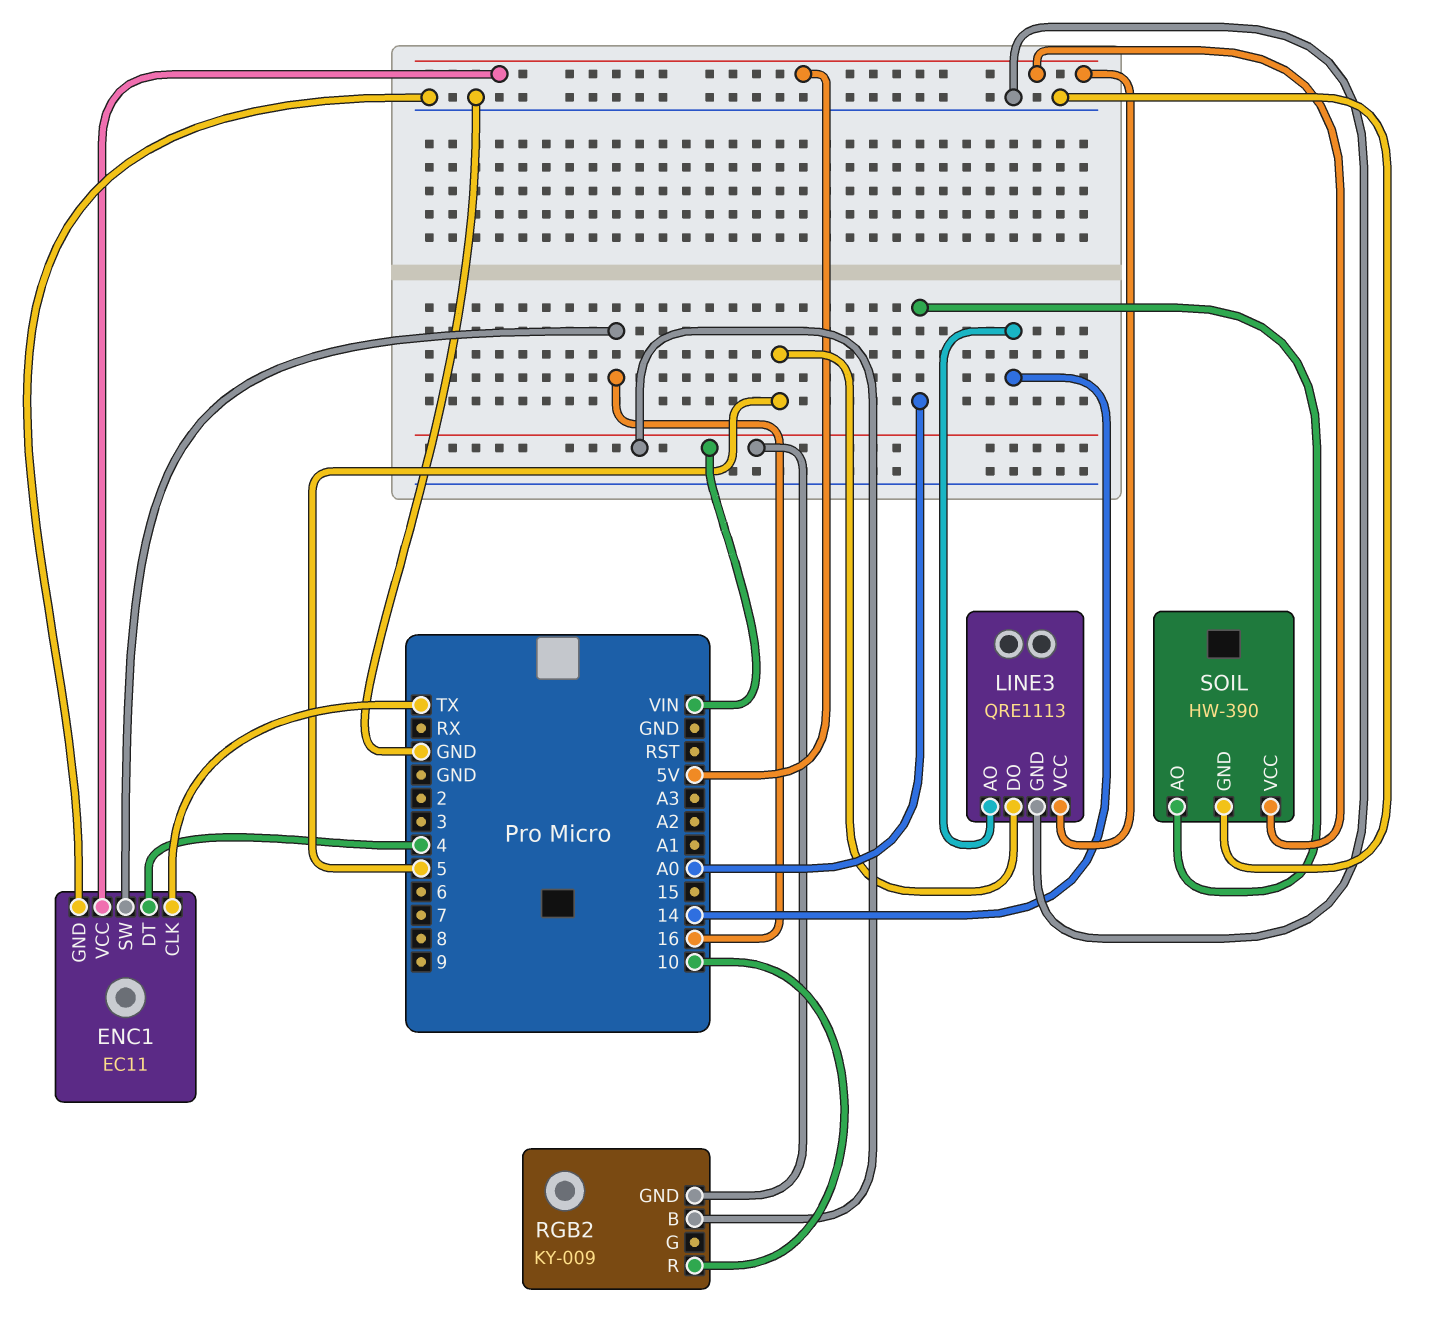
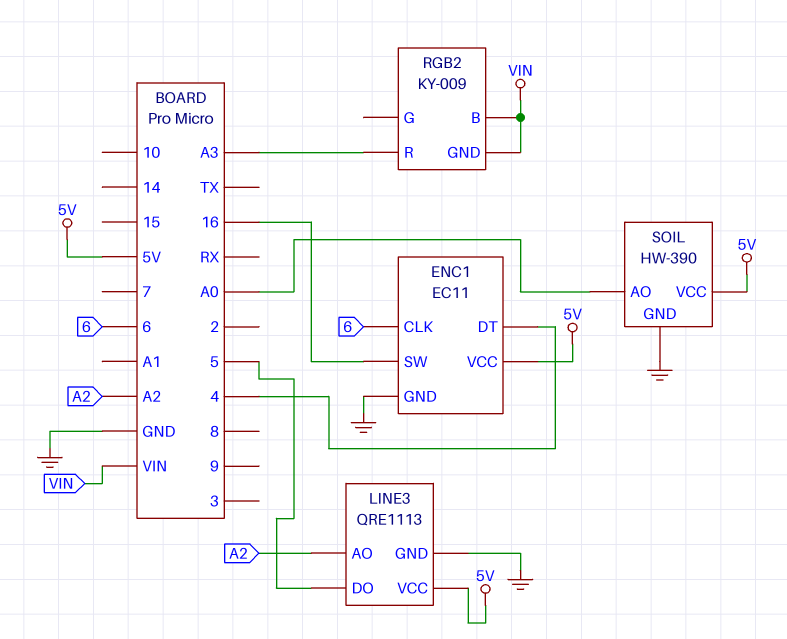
ENC1 pin CLK: TX -> 6
LINE3 pin AO: 14 -> A2
RGB2 pin R: 10 -> A3

